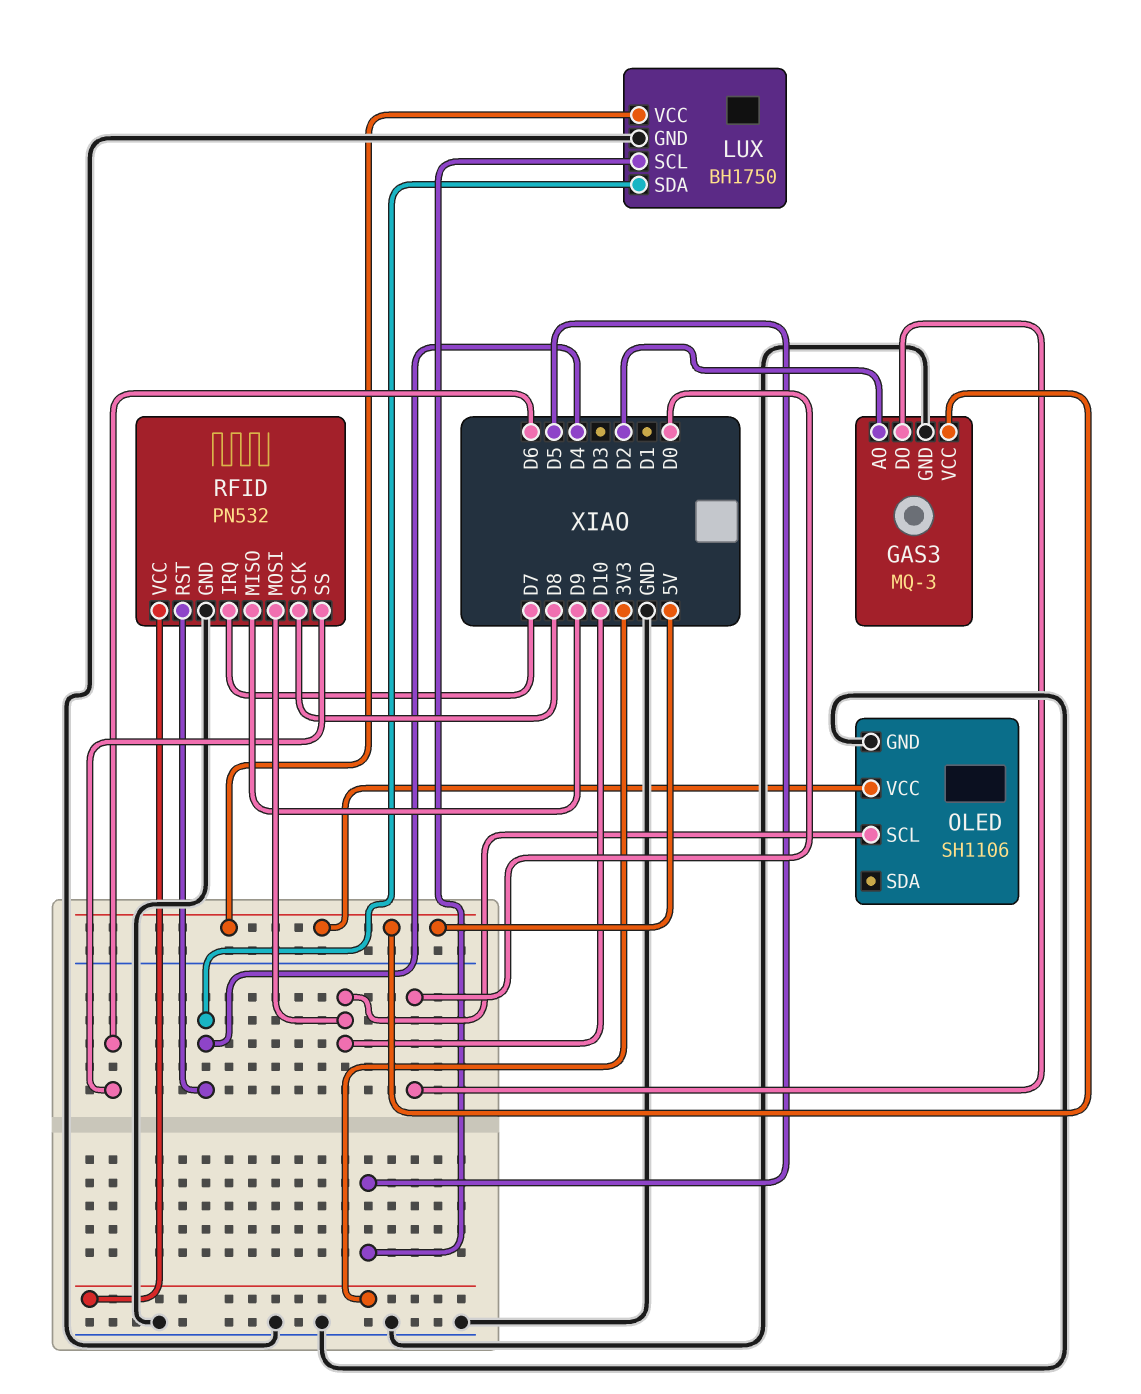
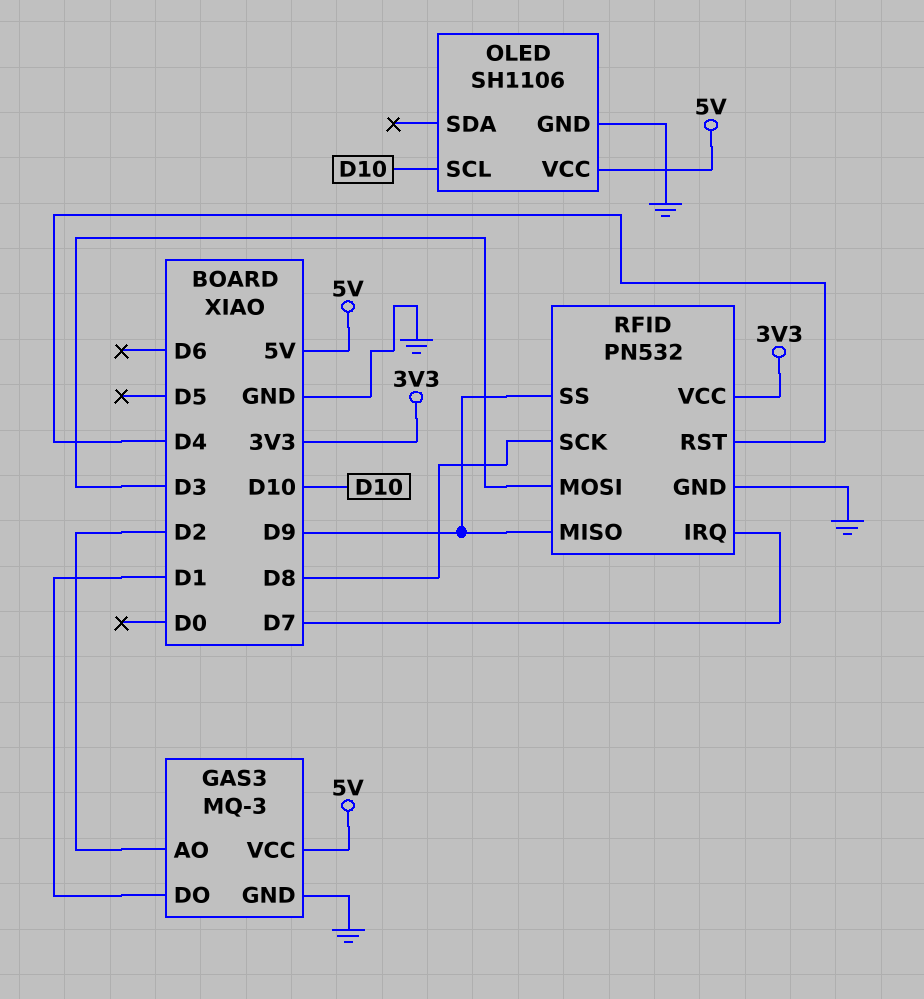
GAS3 pin DO: D0 -> D1
LUX: BH1750 -> none
LUX pin GND: GND -> none
LUX pin SCL: D5 -> none
LUX pin SDA: D4 -> none
LUX pin VCC: 5V -> none
RFID pin MOSI: D10 -> D3
RFID pin SS: D6 -> D9

